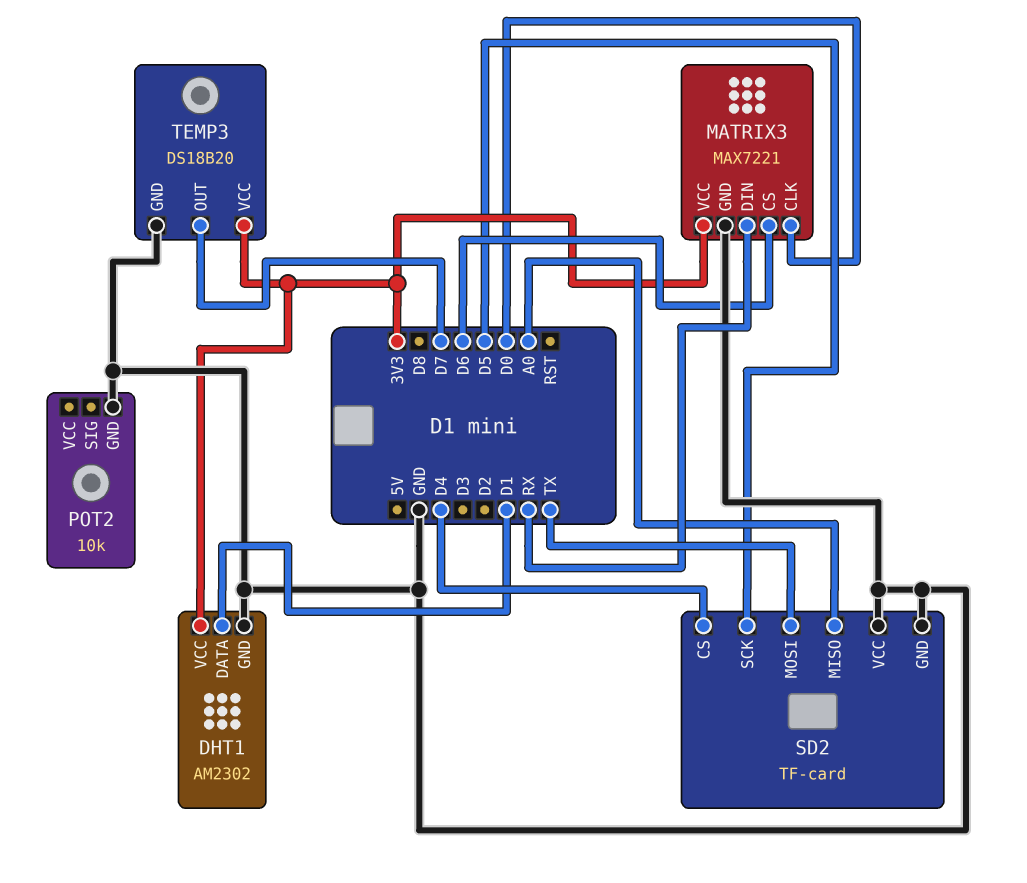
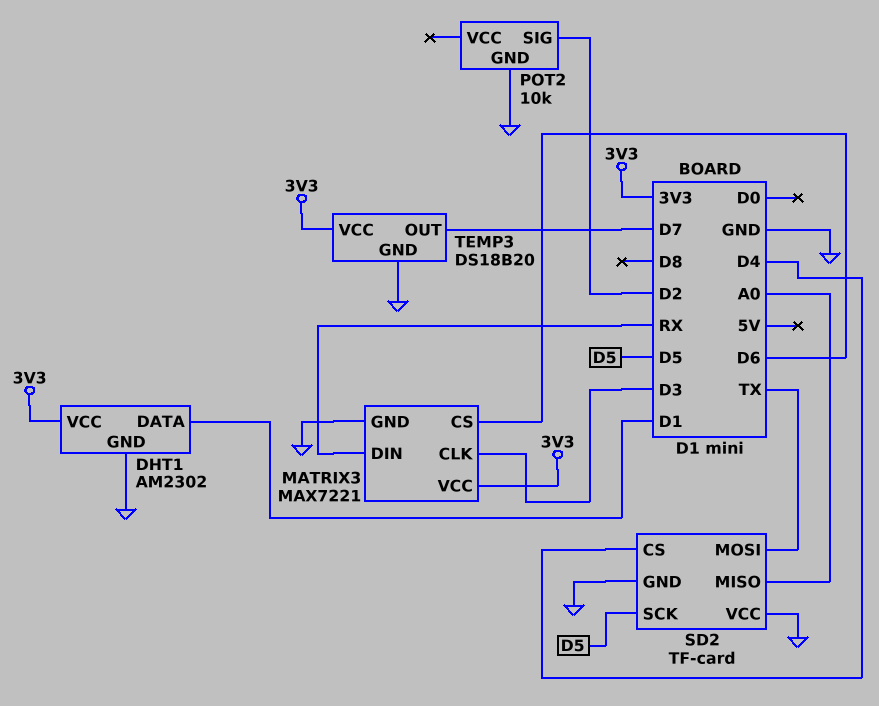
MATRIX3 pin CLK: D0 -> D3
POT2 pin SIG: none -> D2

